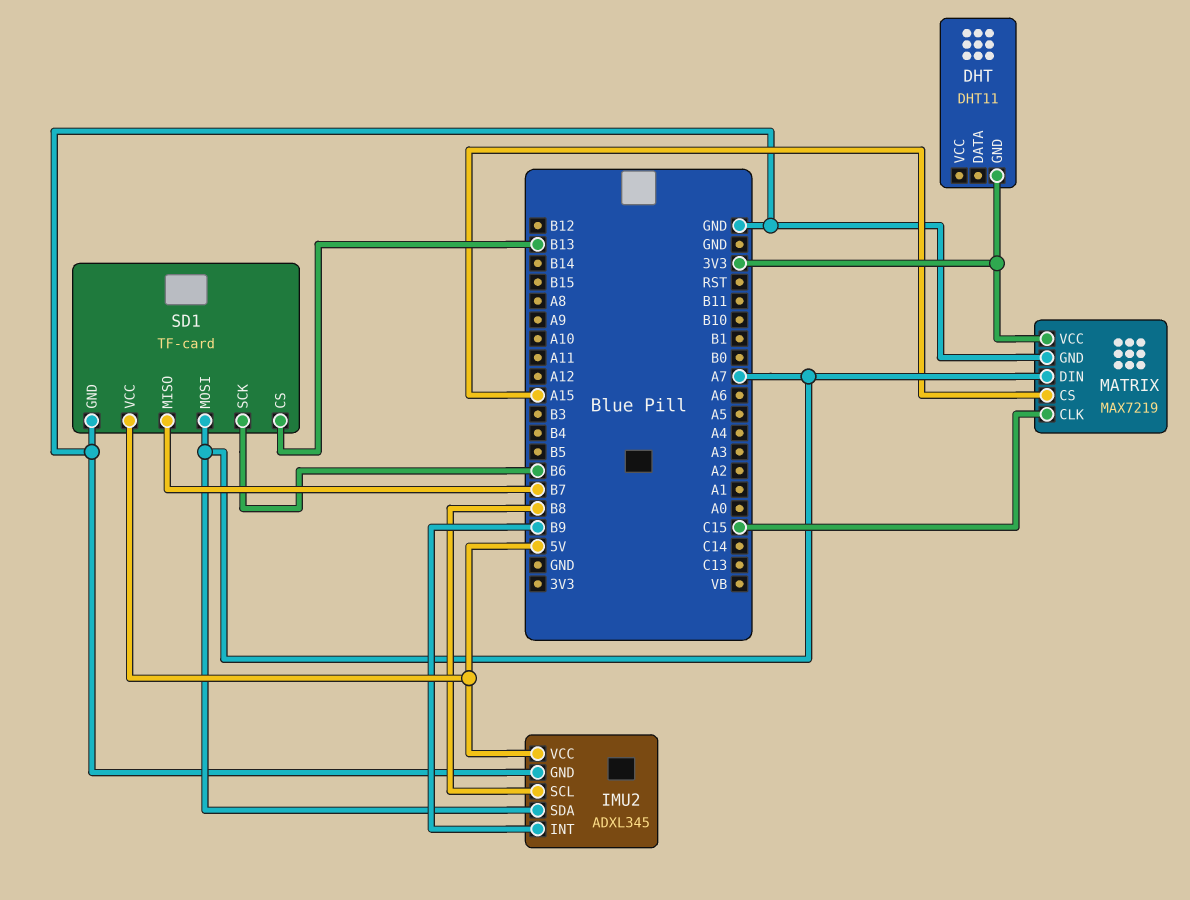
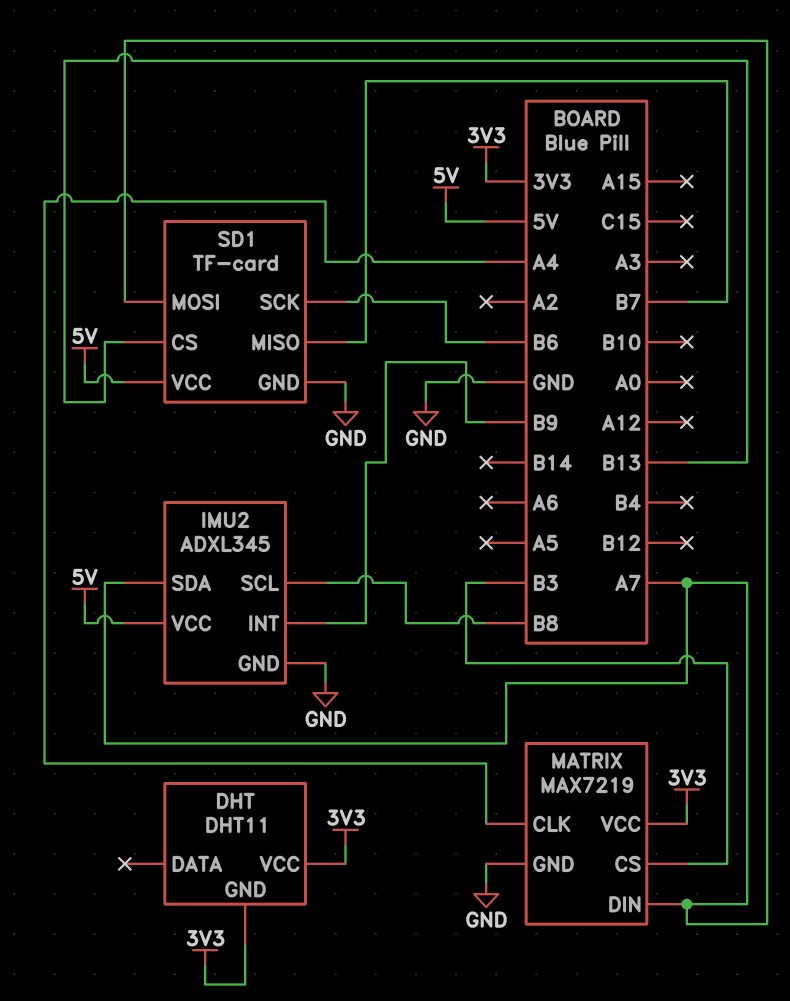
DHT pin VCC: none -> 3V3
MATRIX pin CLK: C15 -> A4
MATRIX pin CS: A15 -> B3

